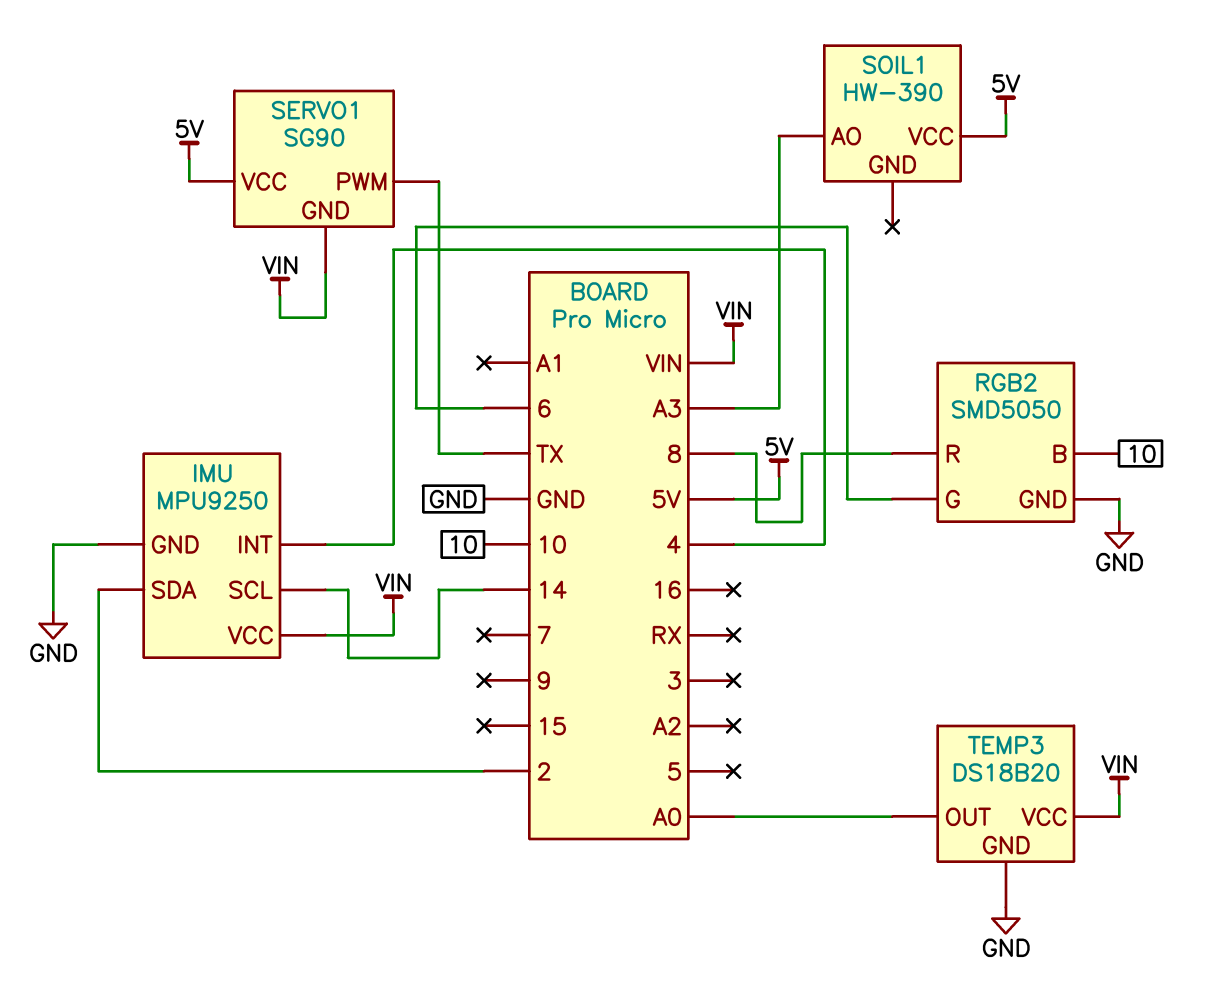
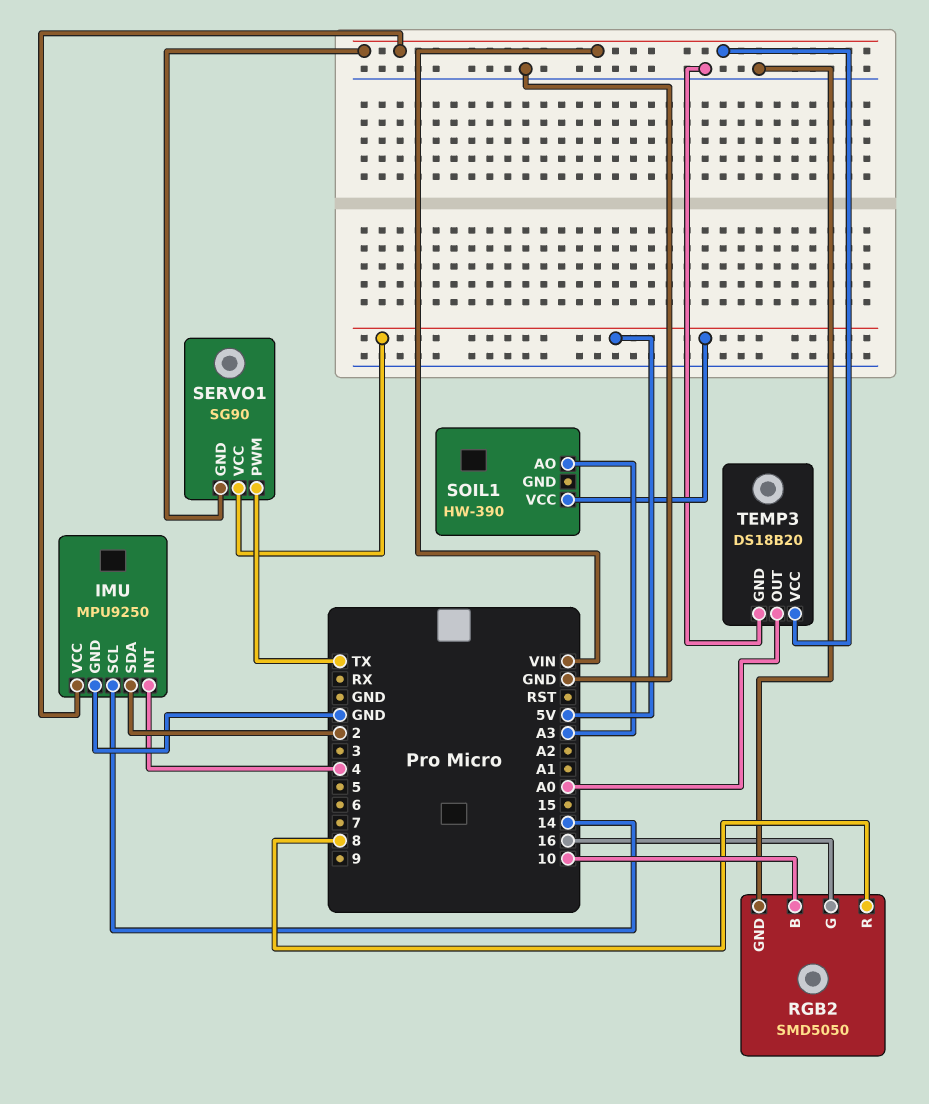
RGB2 pin G: 6 -> 16

